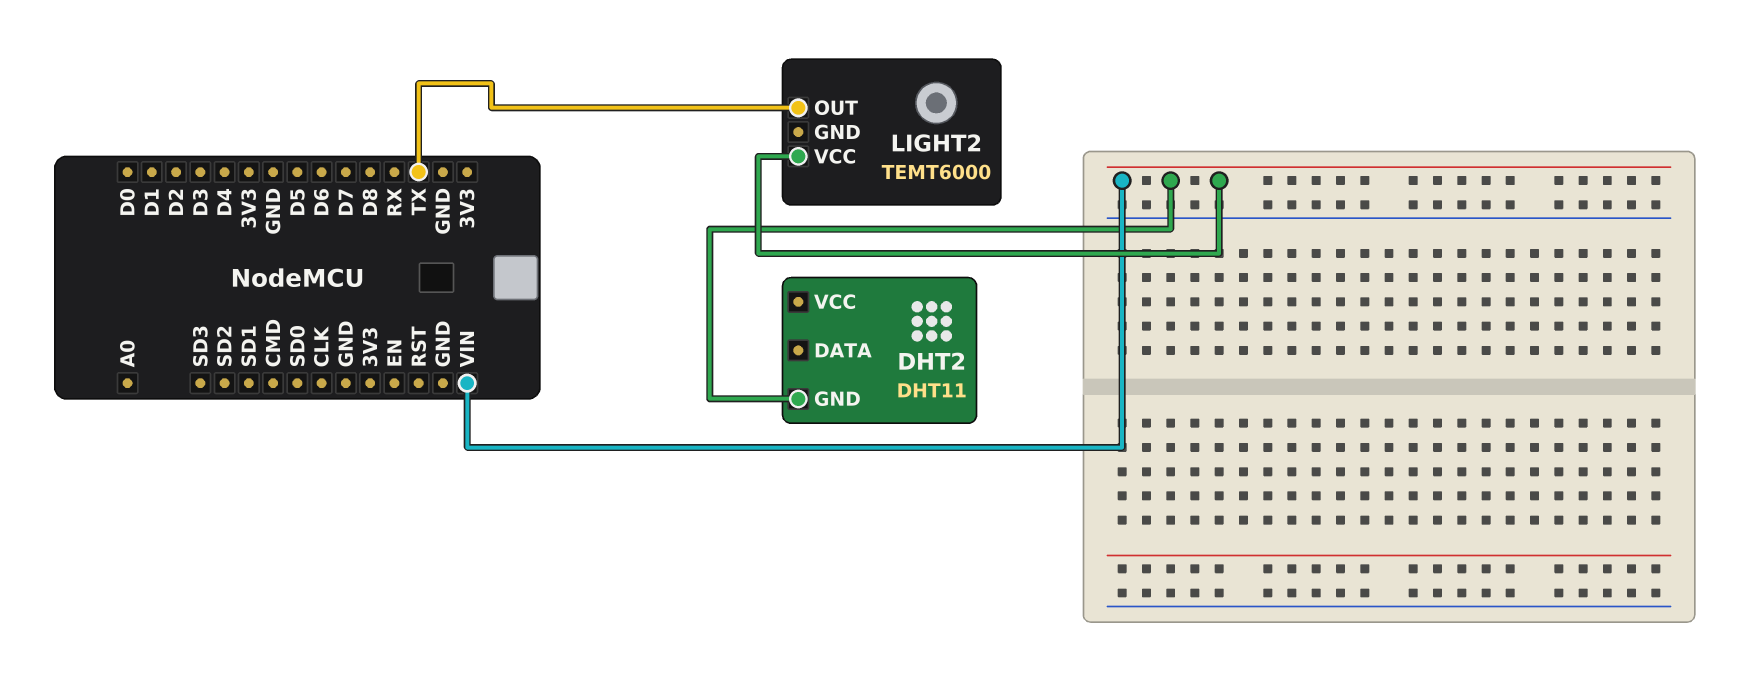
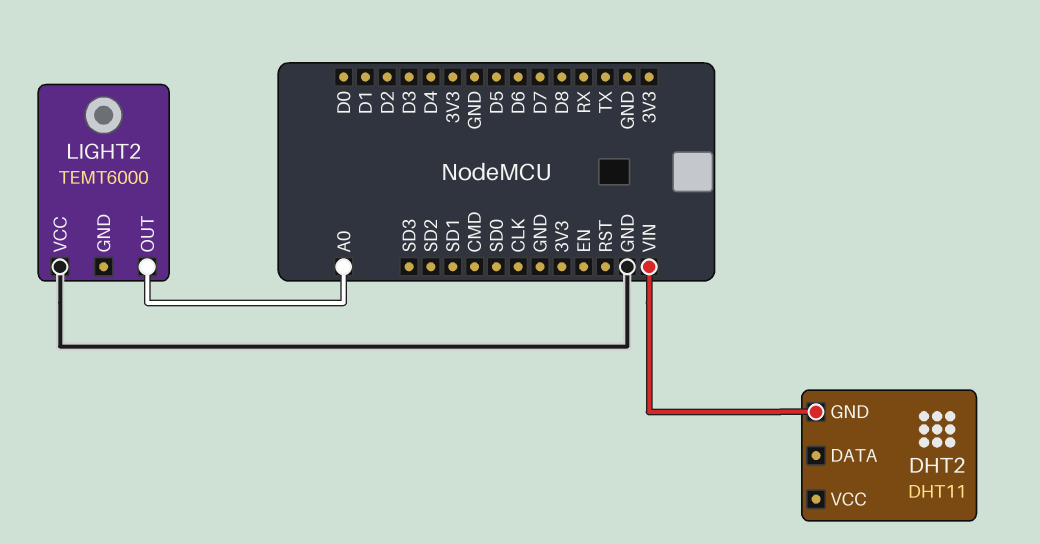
LIGHT2 pin OUT: TX -> A0
LIGHT2 pin VCC: VIN -> GND

